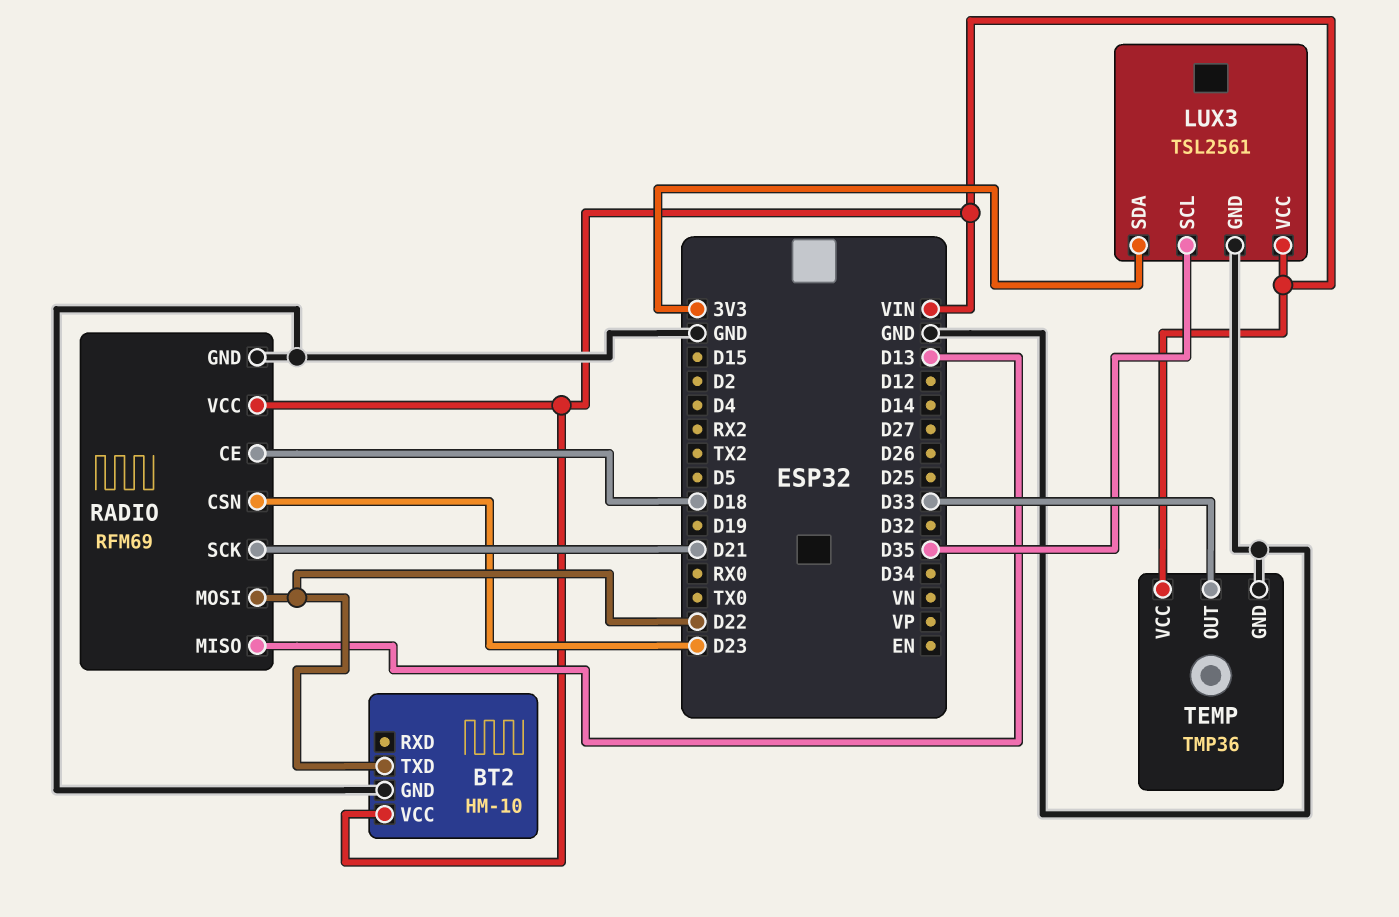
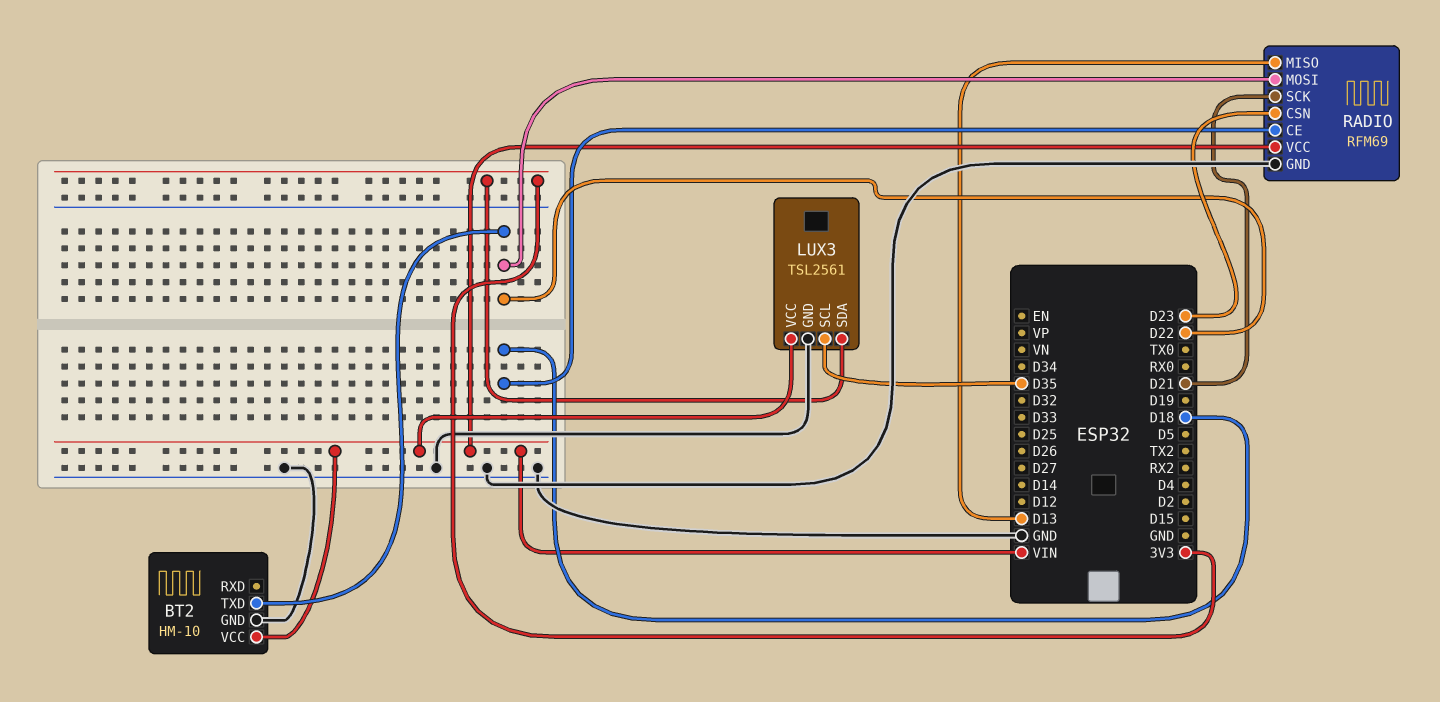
TEMP: TMP36 -> none
TEMP pin GND: GND -> none
TEMP pin OUT: D33 -> none
TEMP pin VCC: VIN -> none

